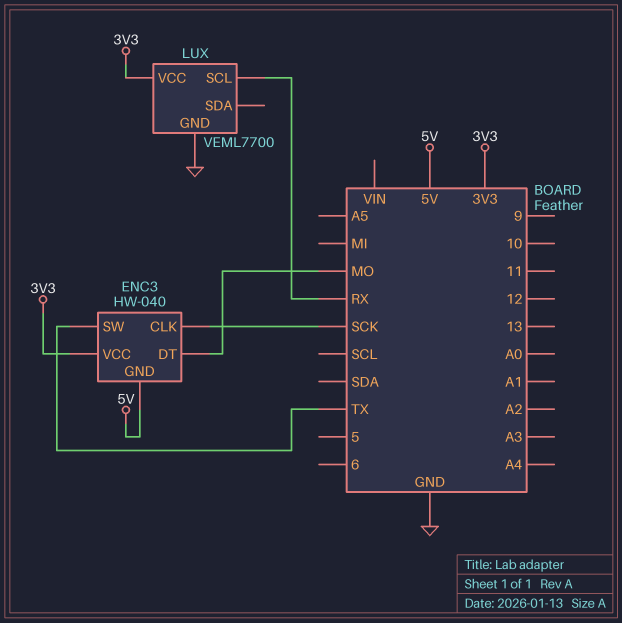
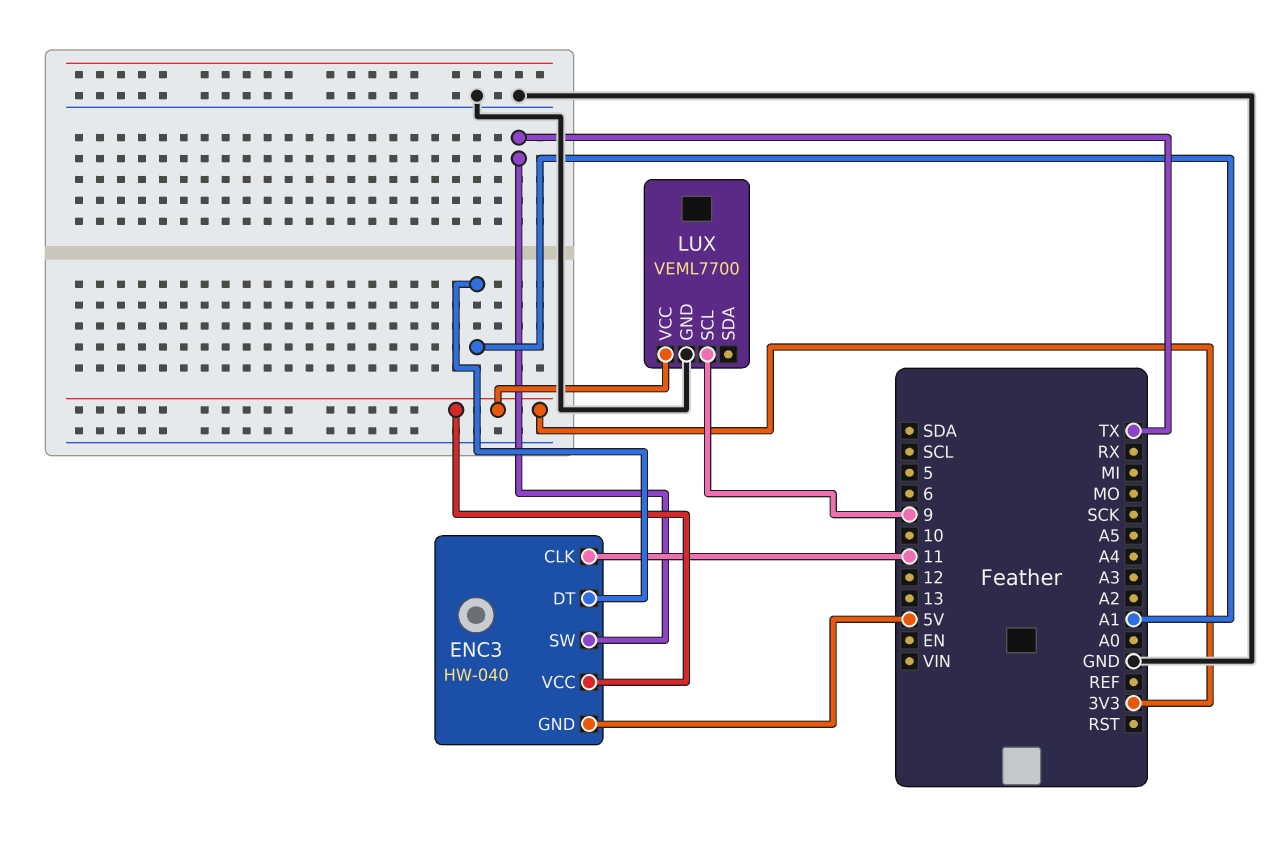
ENC3 pin CLK: SCK -> 11
ENC3 pin DT: MO -> A1
LUX pin SCL: RX -> 9

